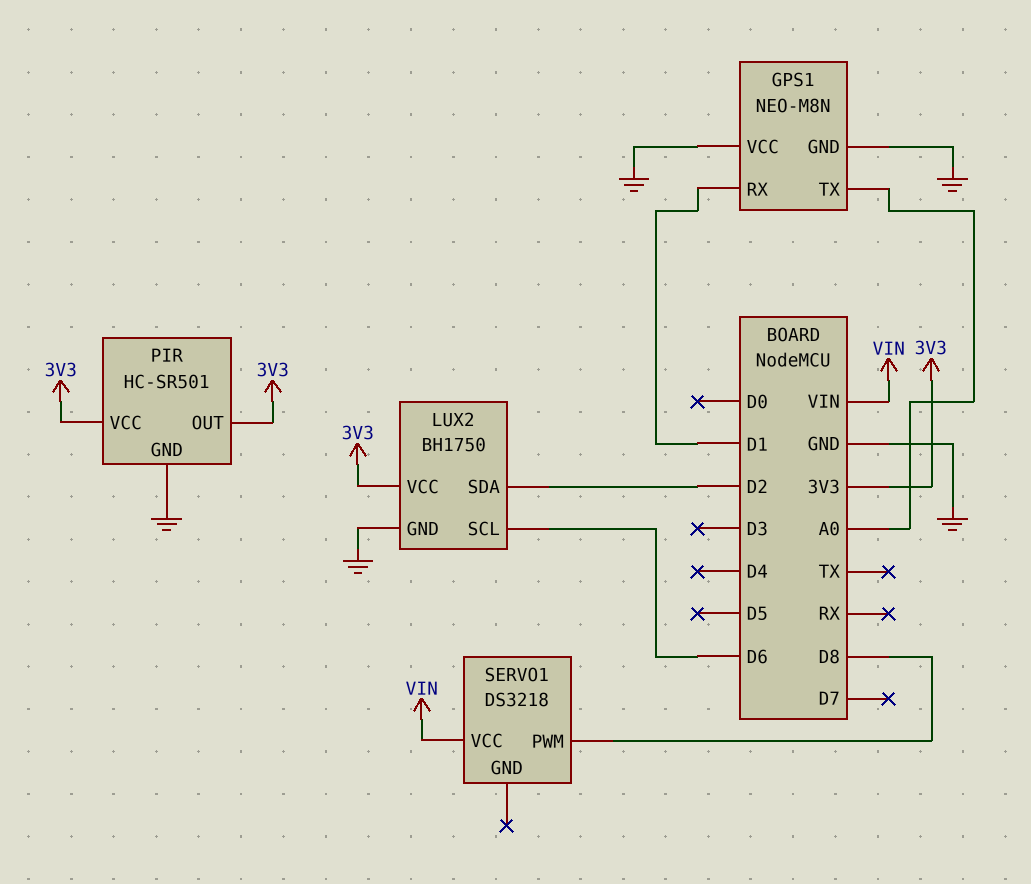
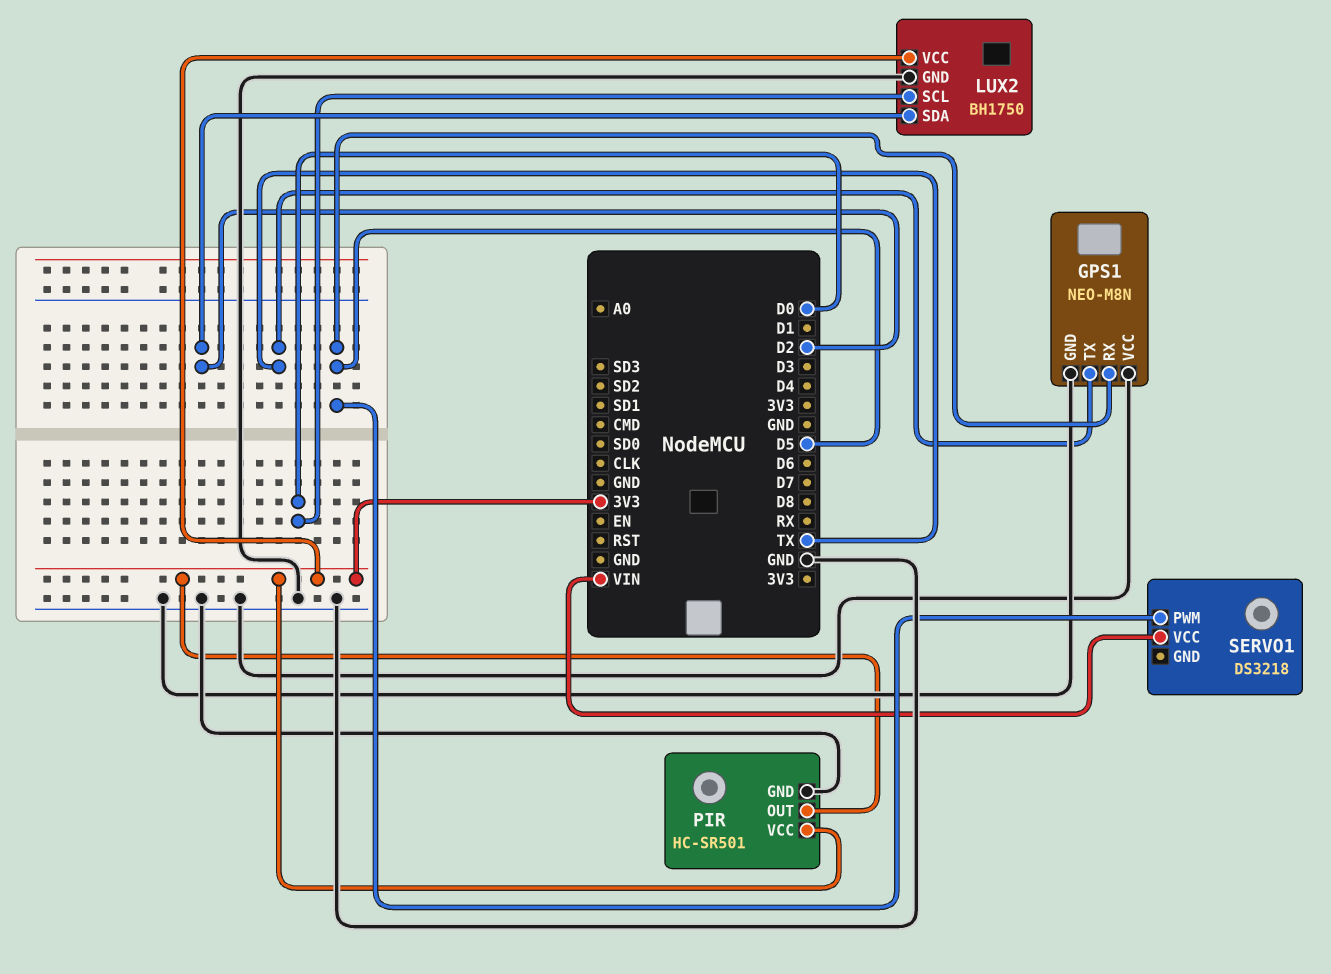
GPS1 pin RX: D1 -> D5
GPS1 pin TX: A0 -> TX
LUX2 pin SCL: D6 -> D0
SERVO1 pin PWM: D8 -> D5

